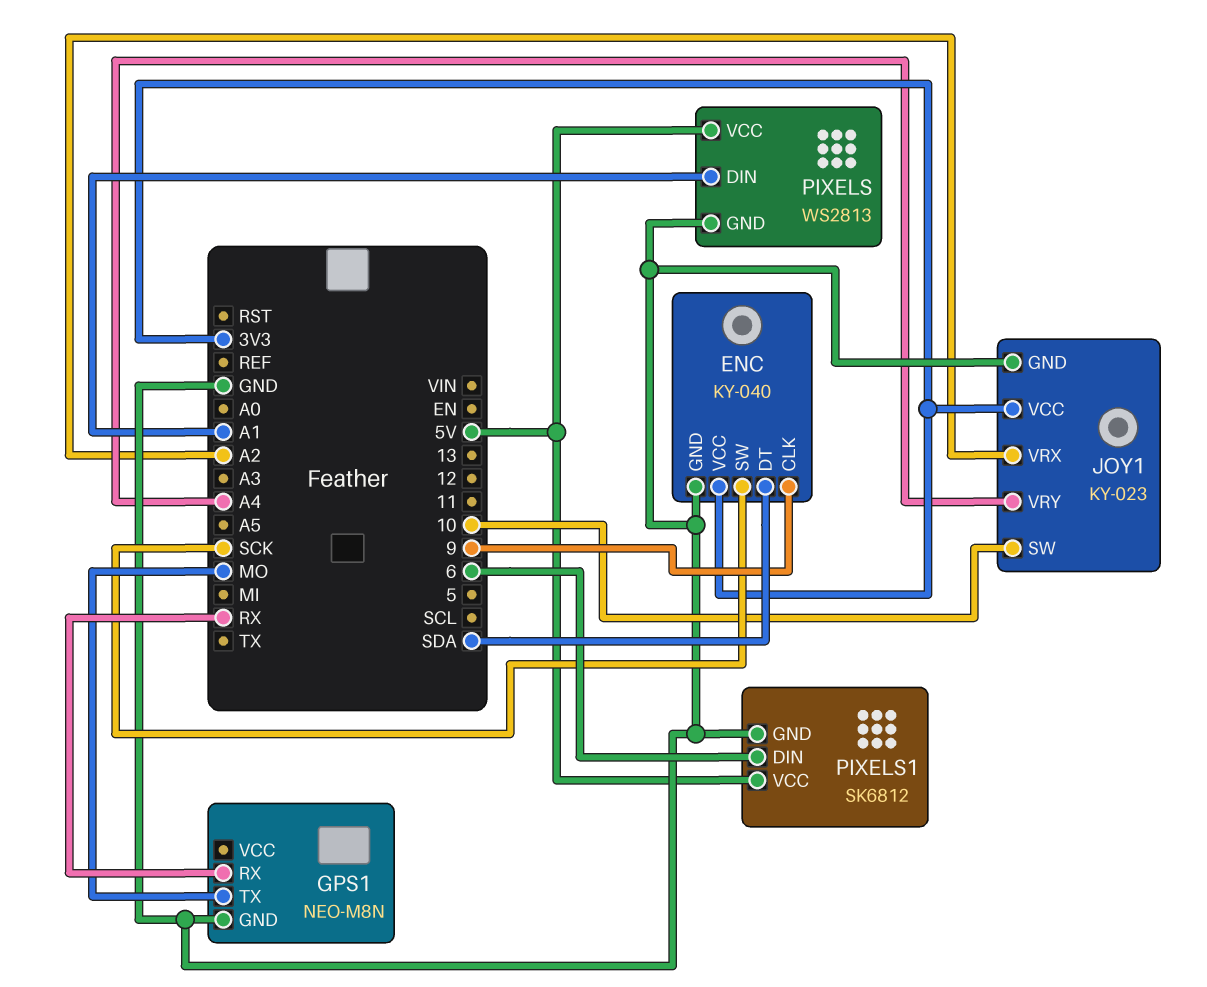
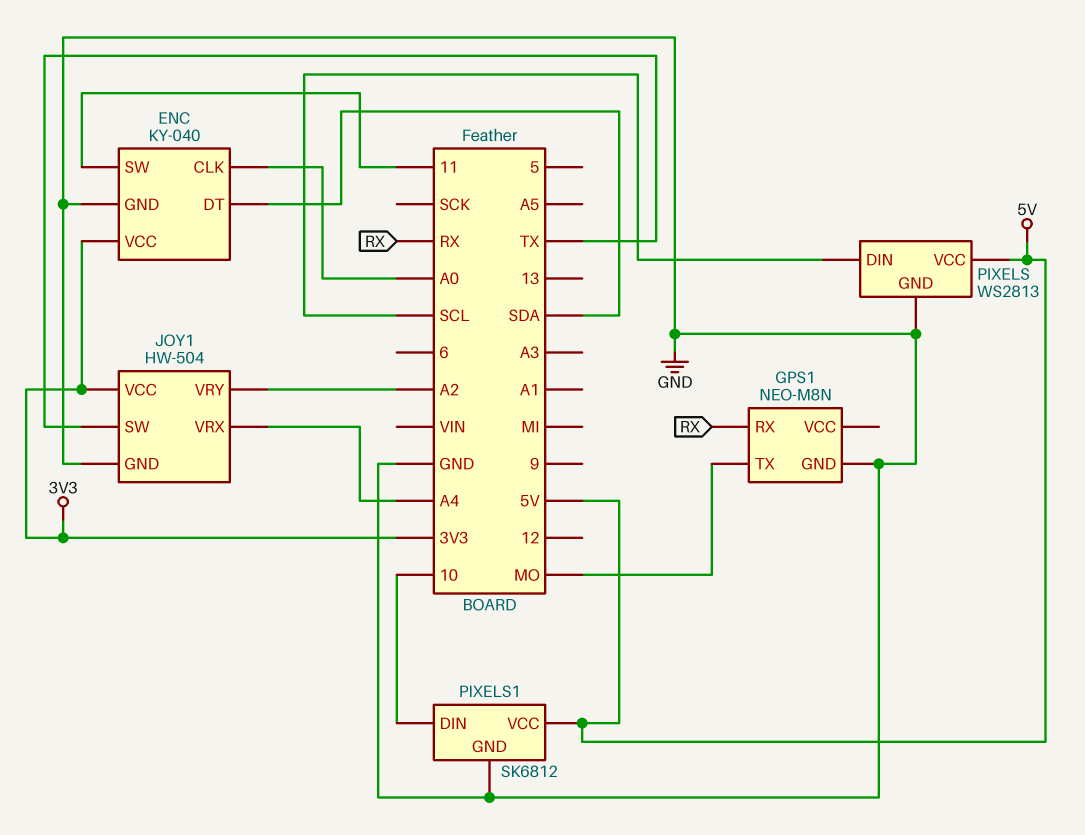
ENC pin CLK: 9 -> A0
ENC pin SW: SCK -> 11
JOY1: KY-023 -> HW-504
JOY1 pin SW: 10 -> TX
JOY1 pin VRX: A2 -> A4
JOY1 pin VRY: A4 -> A2
PIXELS pin DIN: A1 -> SCL
PIXELS1 pin DIN: 6 -> 10

